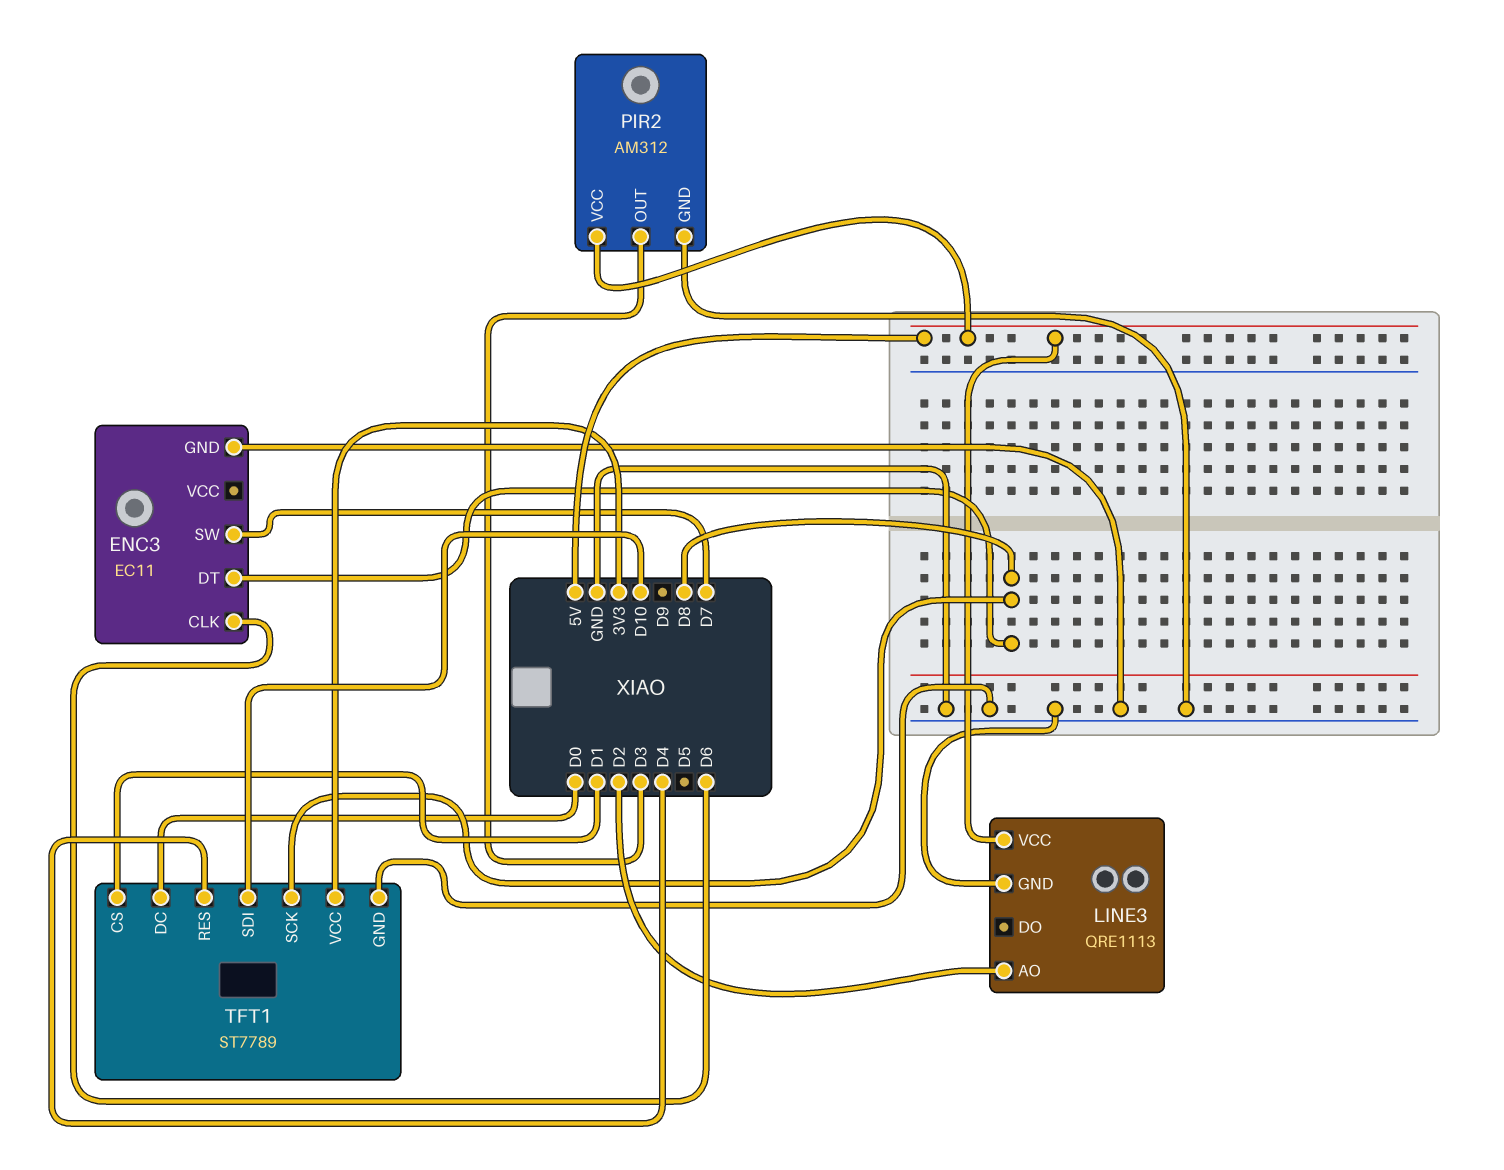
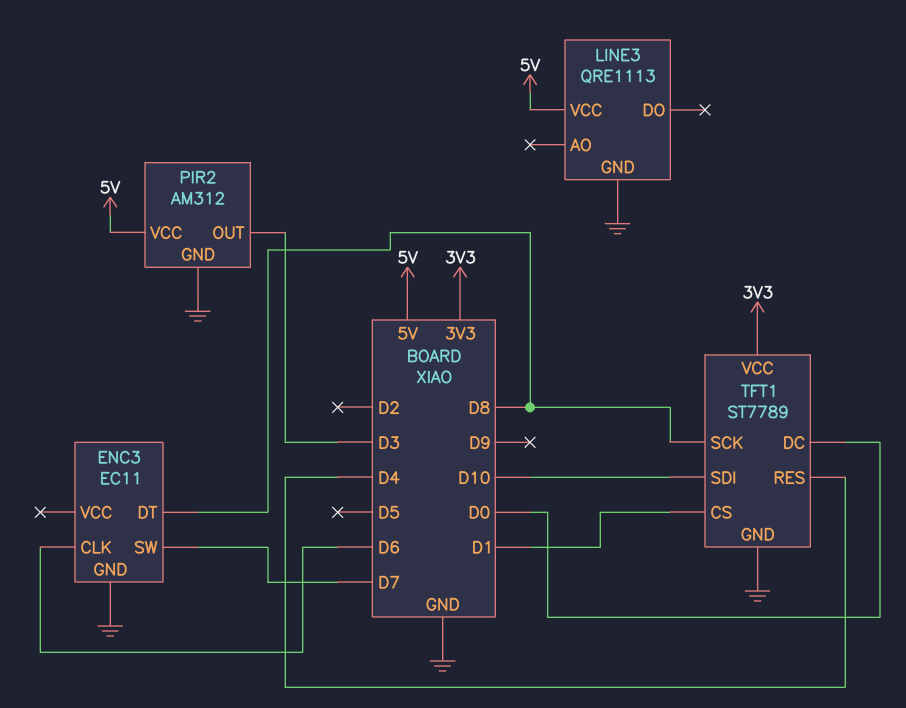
LINE3 pin AO: D2 -> none

